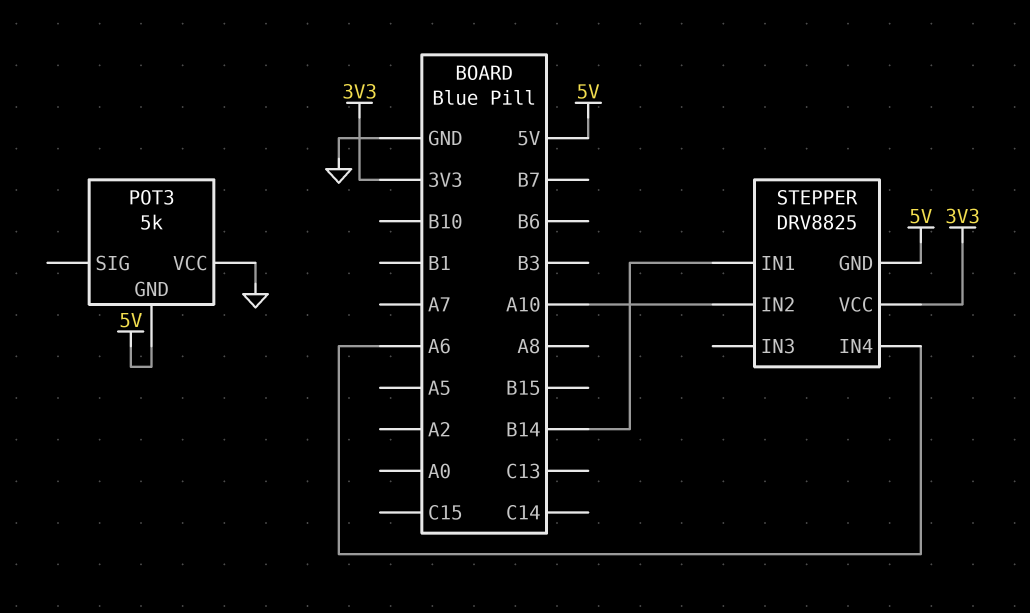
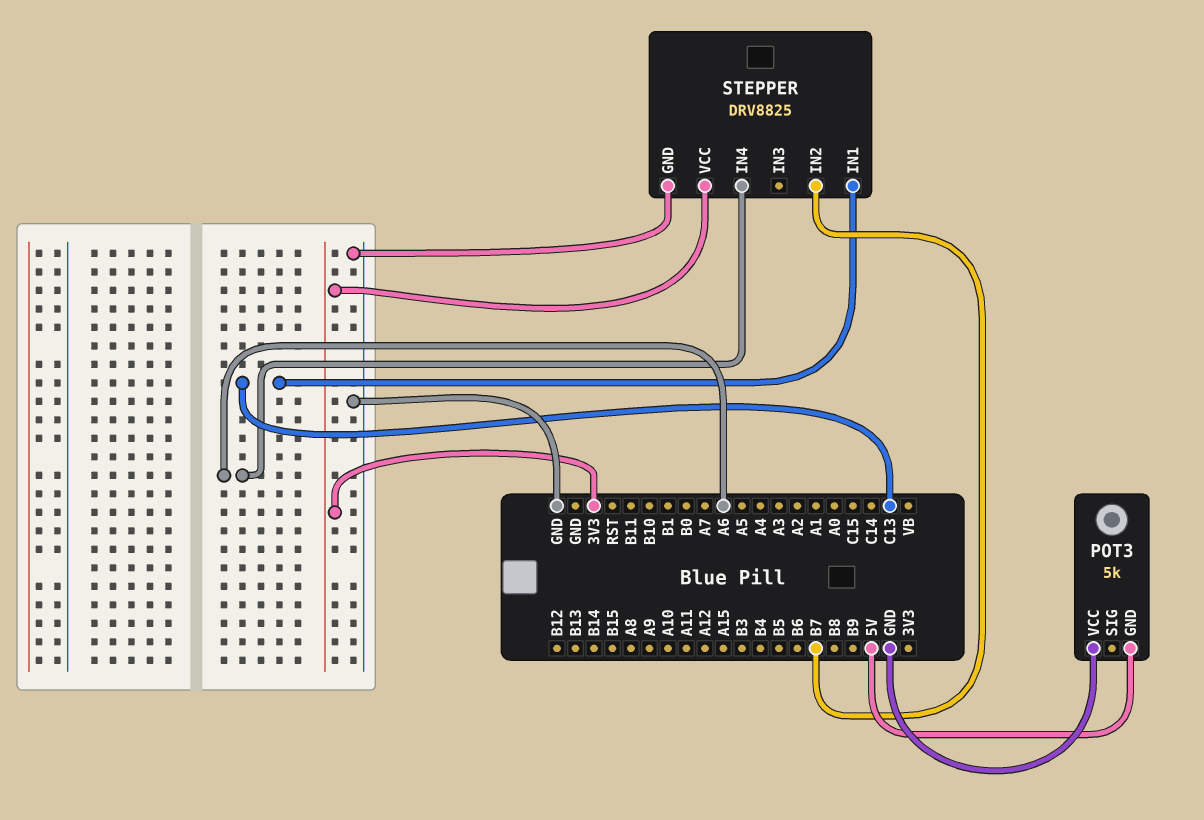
STEPPER pin GND: 5V -> GND
STEPPER pin IN1: B14 -> C13
STEPPER pin IN2: A10 -> B7

